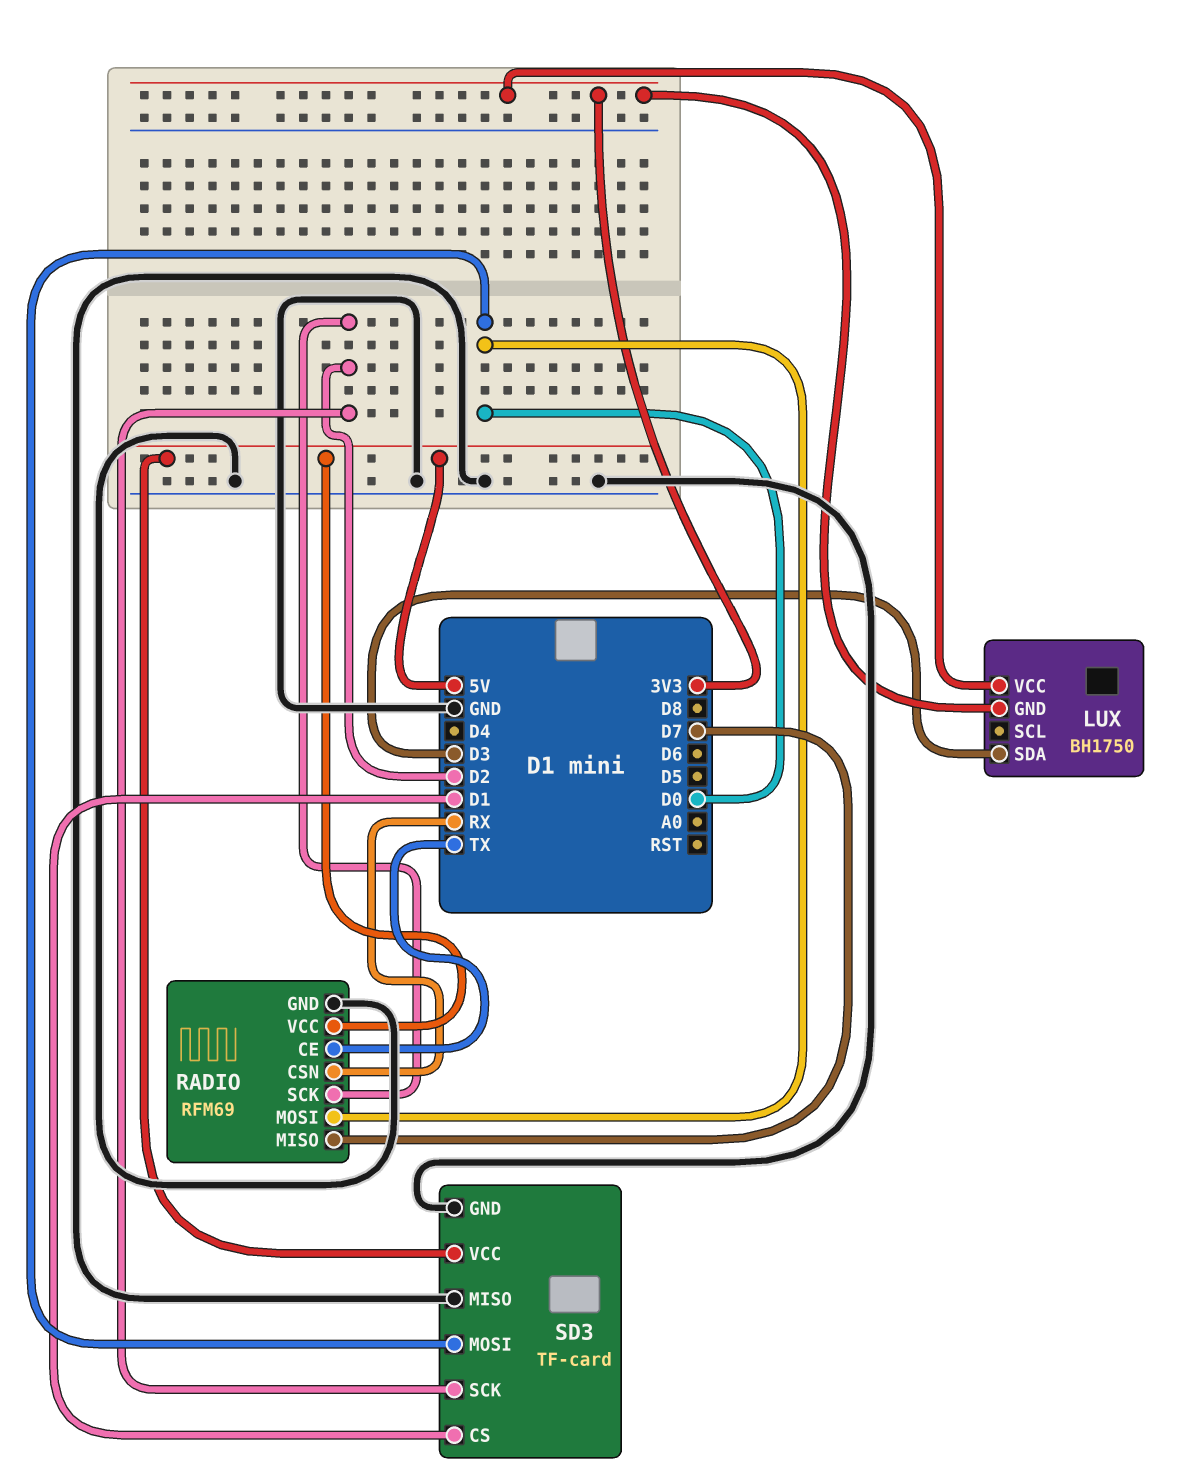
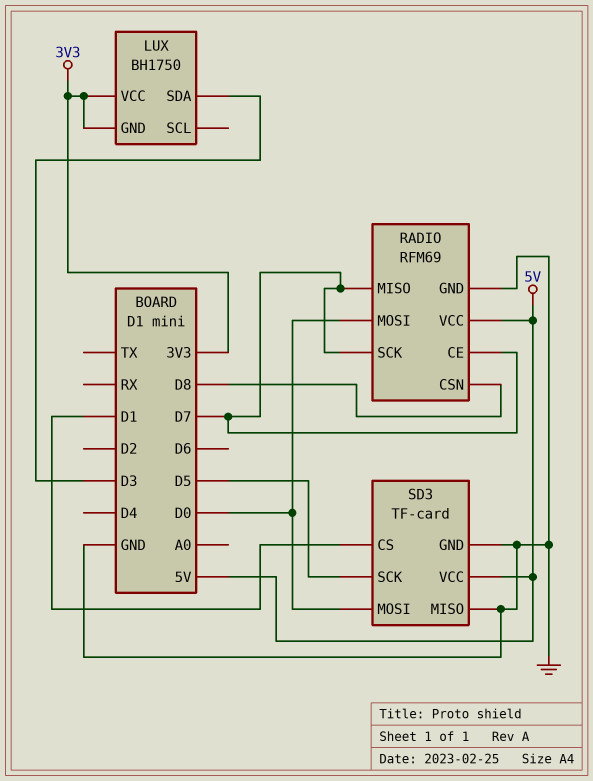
RADIO pin CE: TX -> D7
RADIO pin CSN: RX -> D8
RADIO pin SCK: D2 -> D7
SD3 pin SCK: D2 -> D5

